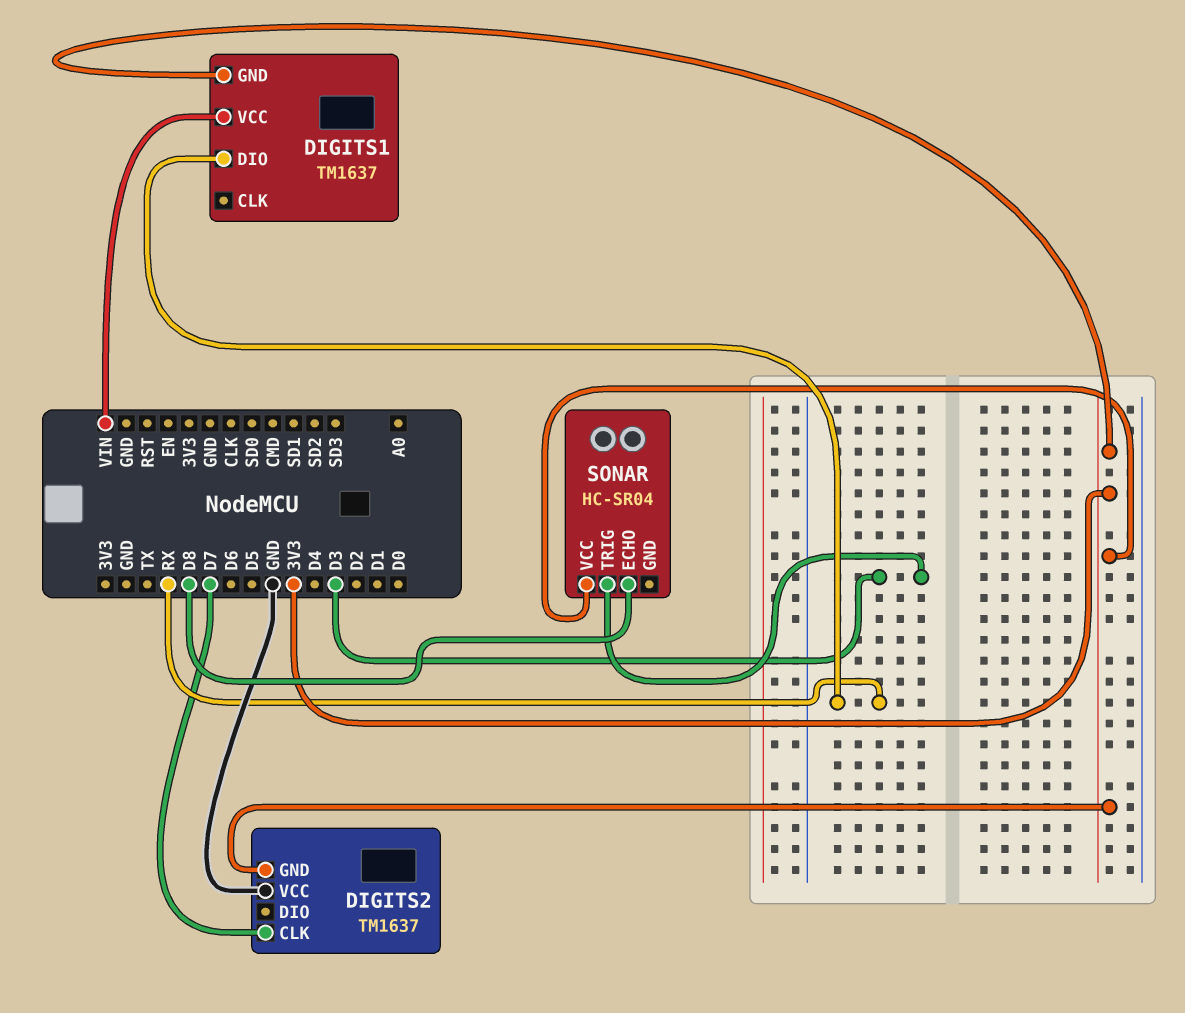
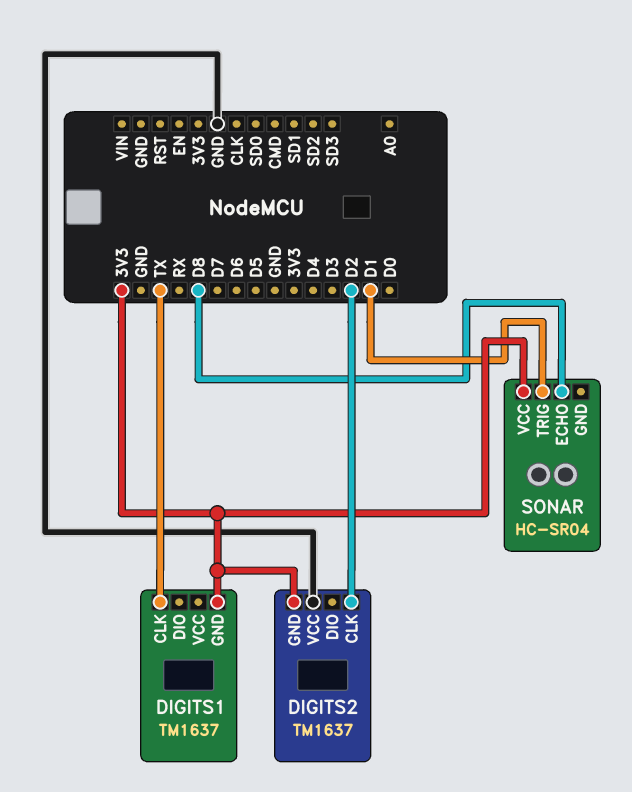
DIGITS1 pin CLK: none -> TX
DIGITS1 pin DIO: RX -> none
DIGITS1 pin VCC: VIN -> none
DIGITS2 pin CLK: D7 -> D2
SONAR pin TRIG: D3 -> D1

